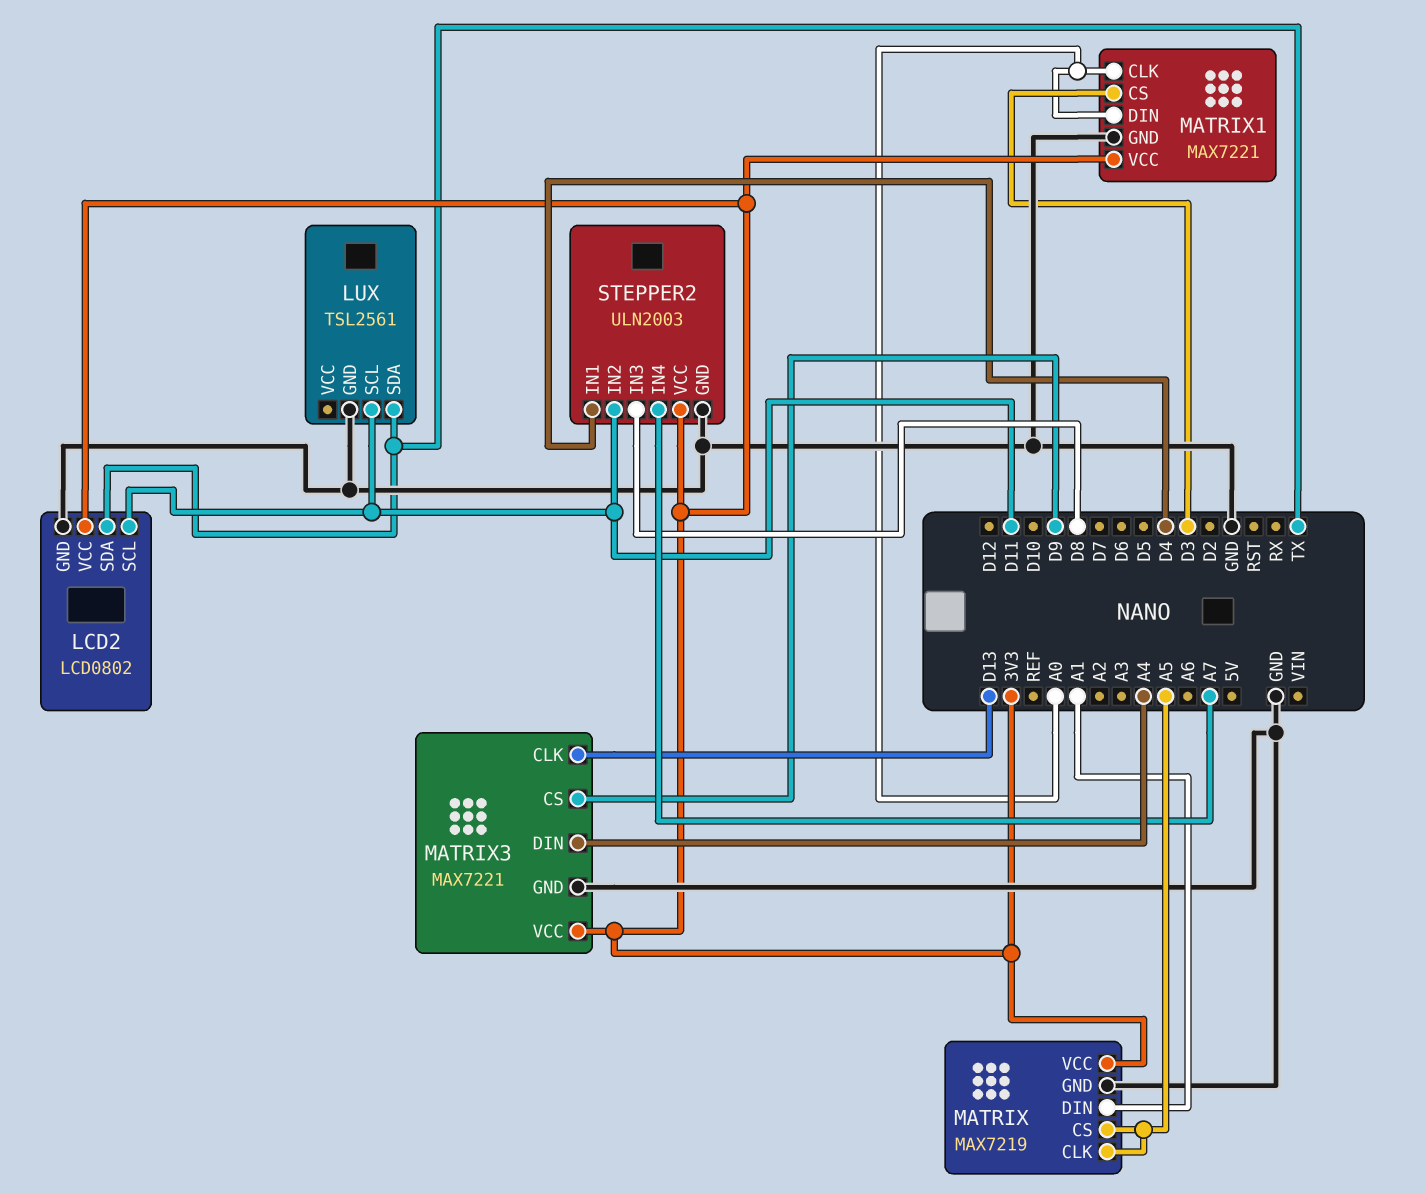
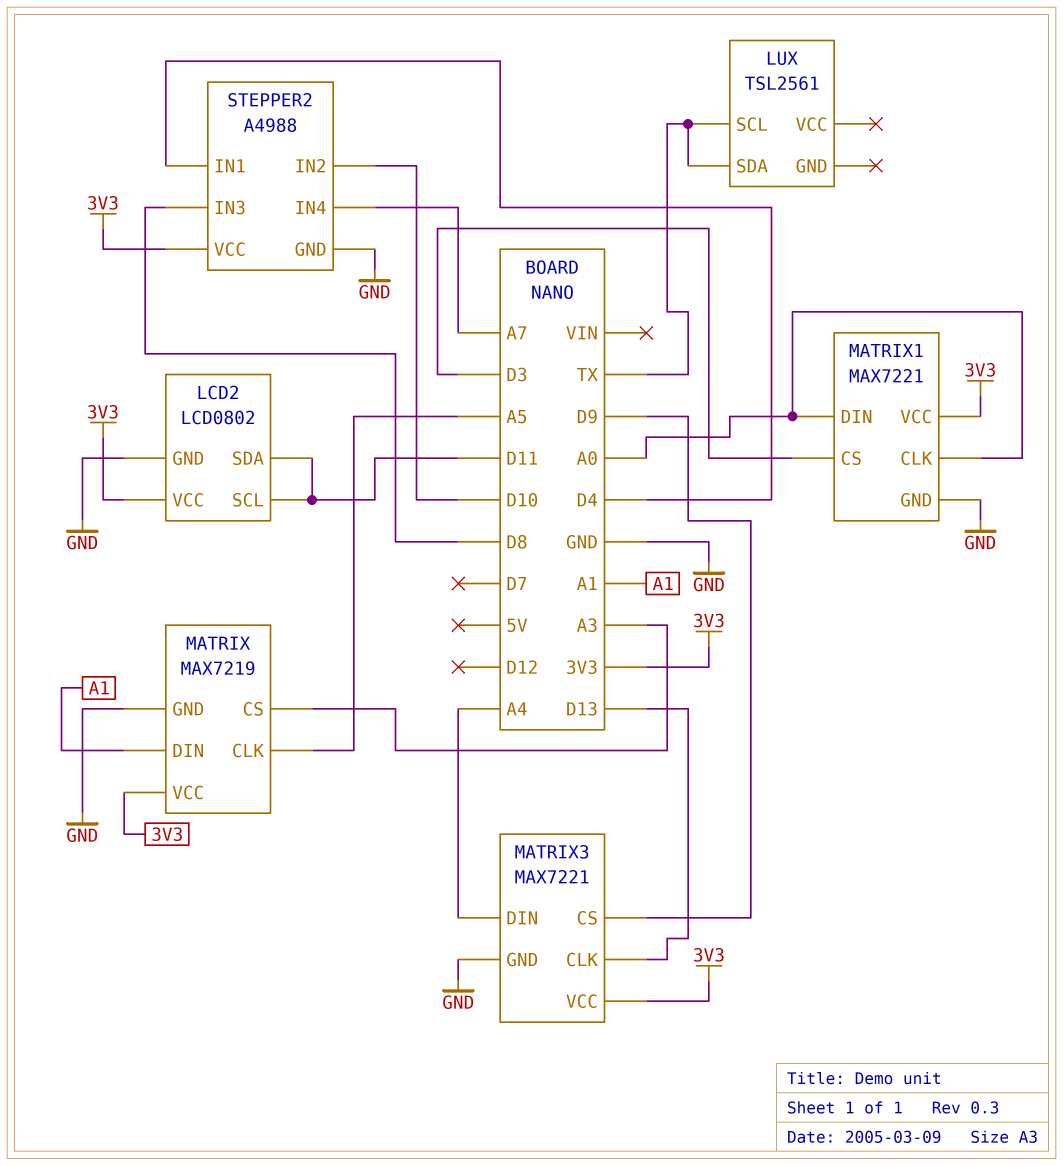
LCD2 pin SDA: TX -> D11
LUX pin GND: GND -> none
LUX pin SCL: D11 -> TX
MATRIX pin CS: A5 -> A3
STEPPER2: ULN2003 -> A4988
STEPPER2 pin IN2: D11 -> D10

